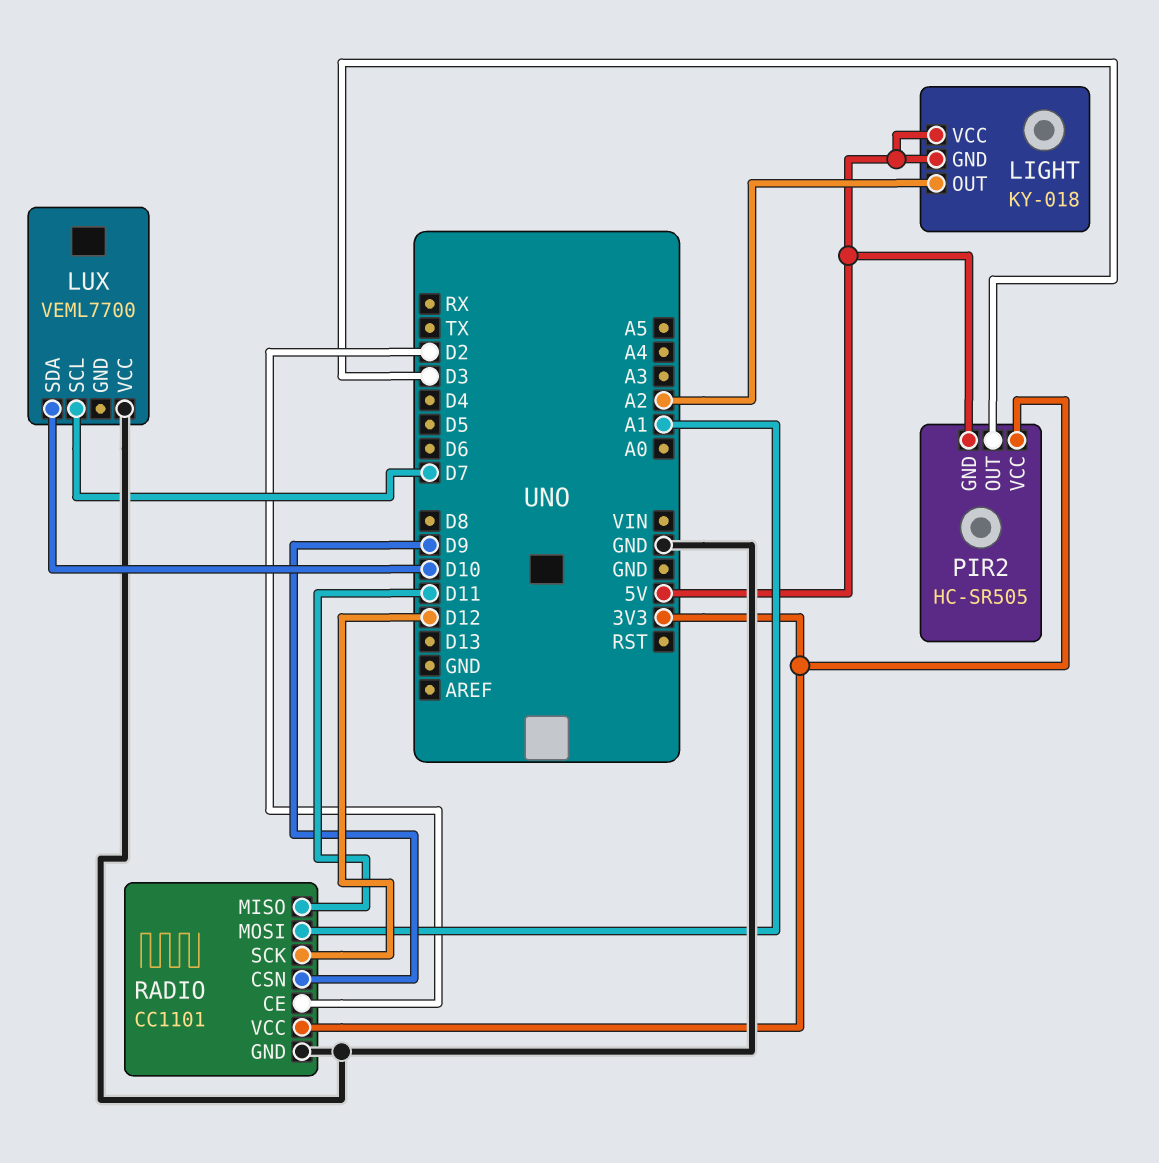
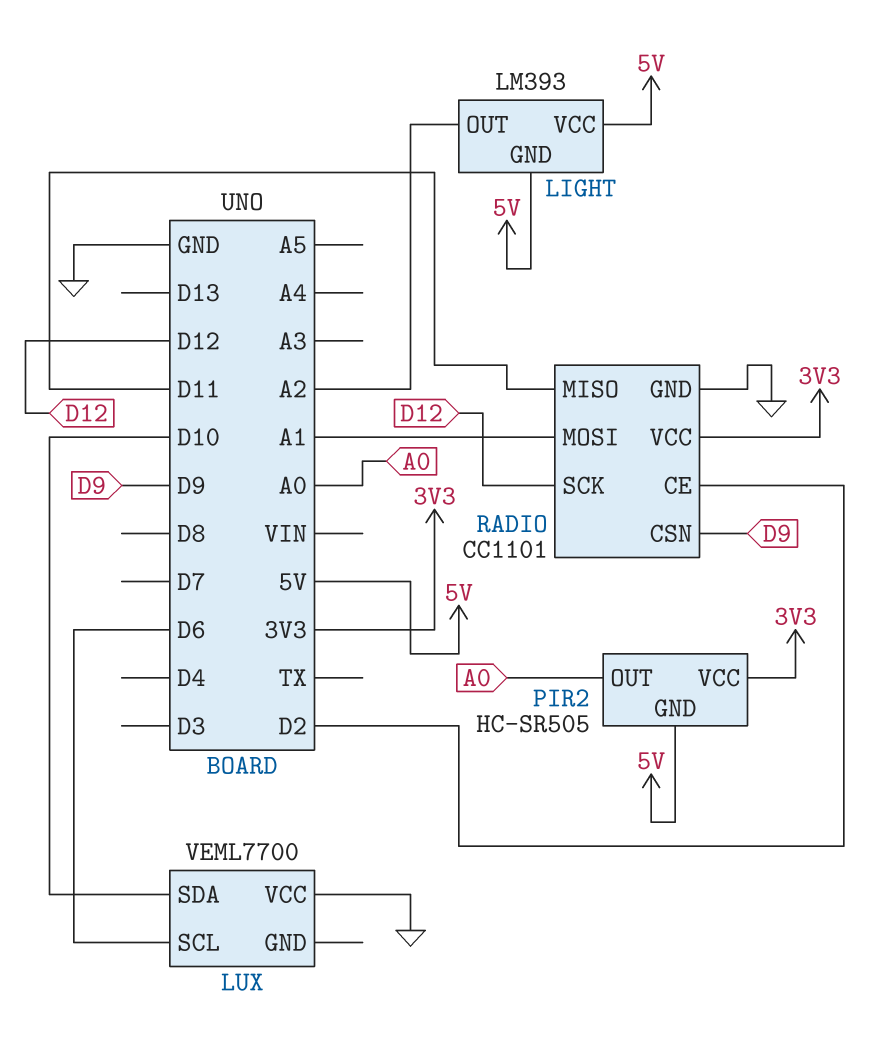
LIGHT: KY-018 -> LM393
LUX pin SCL: D7 -> D6
PIR2 pin OUT: D3 -> A0

